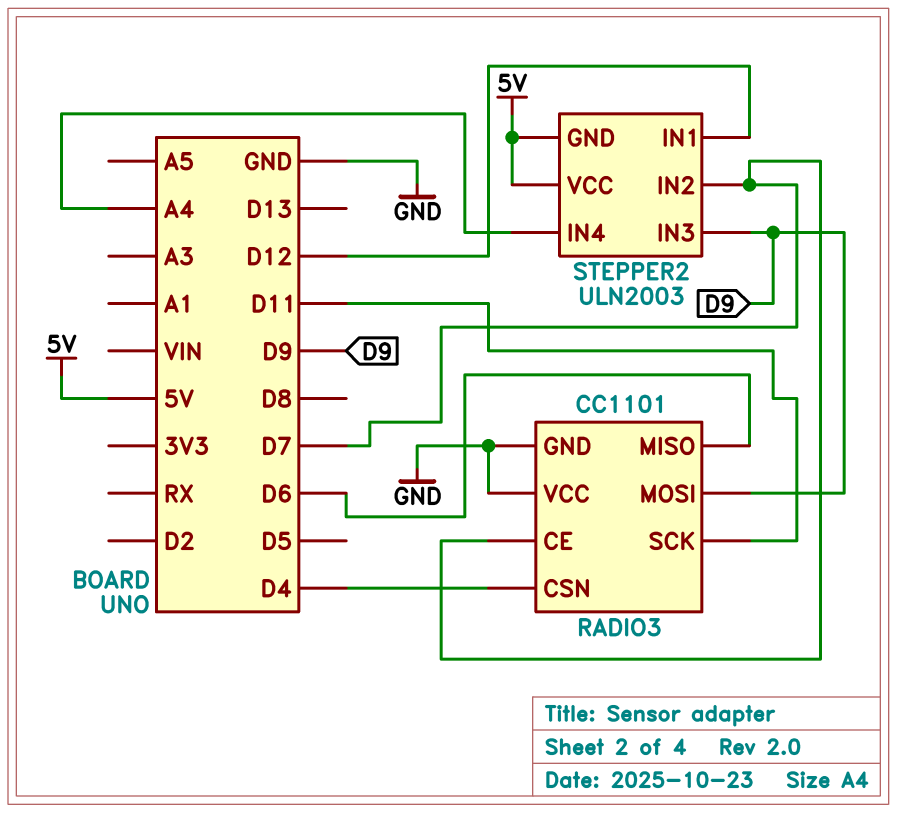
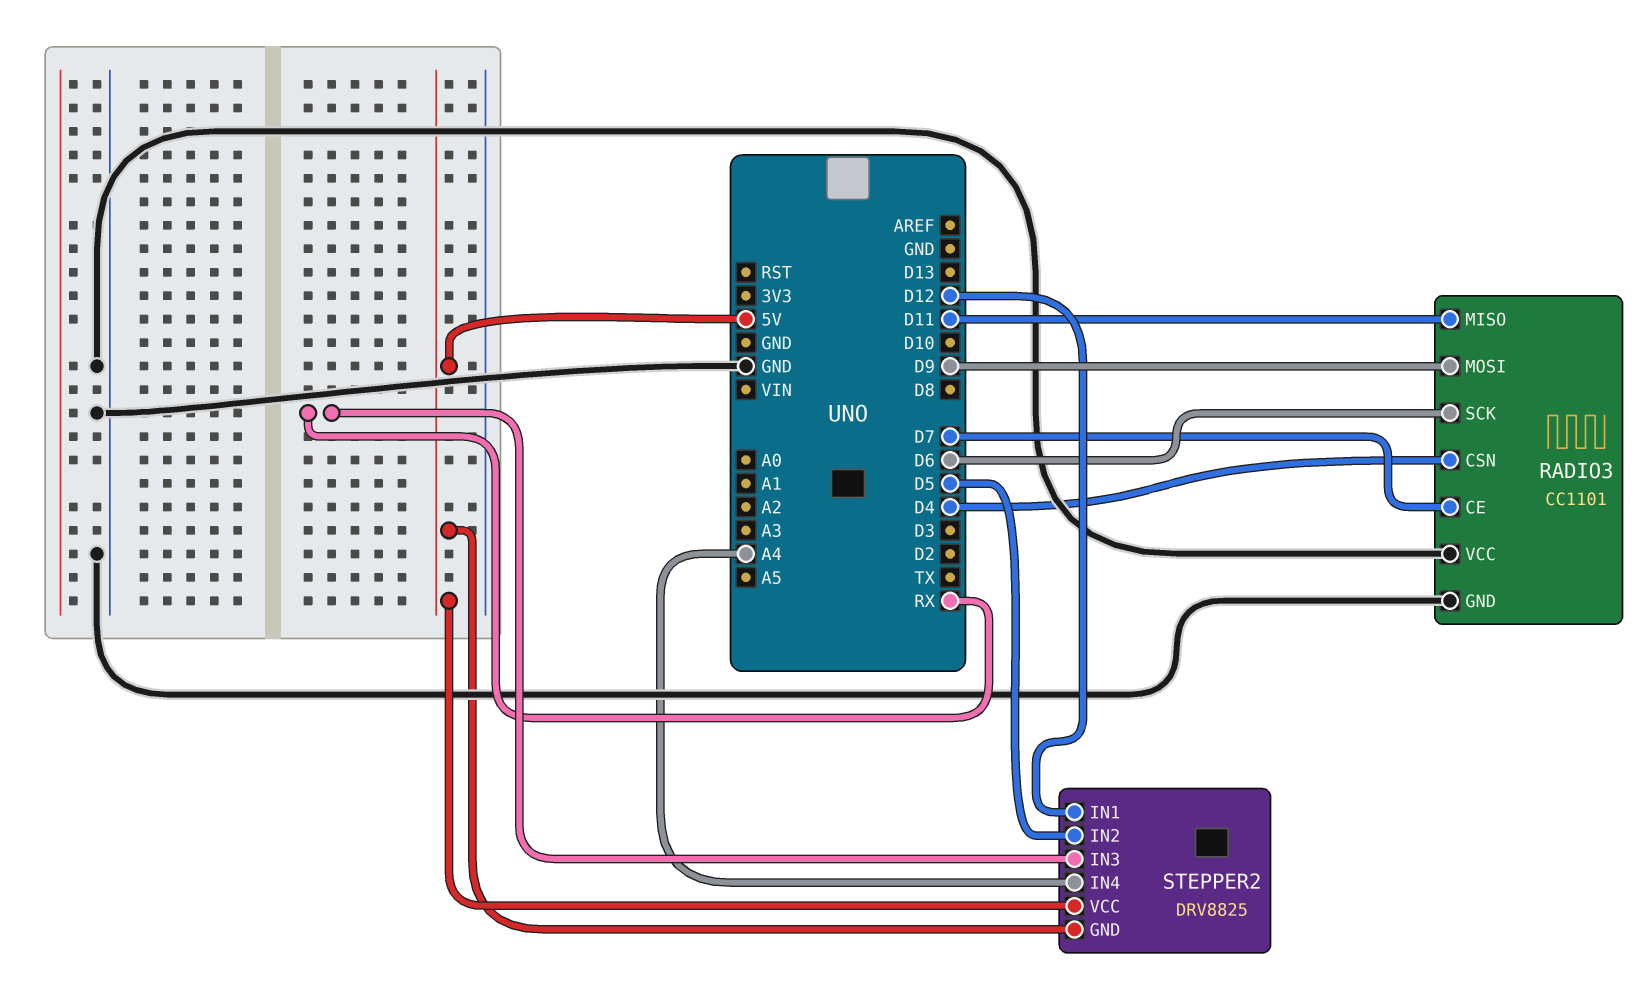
RADIO3 pin MISO: D6 -> D11
RADIO3 pin SCK: D11 -> D6
STEPPER2: ULN2003 -> DRV8825
STEPPER2 pin IN2: D7 -> D5
STEPPER2 pin IN3: D9 -> RX

